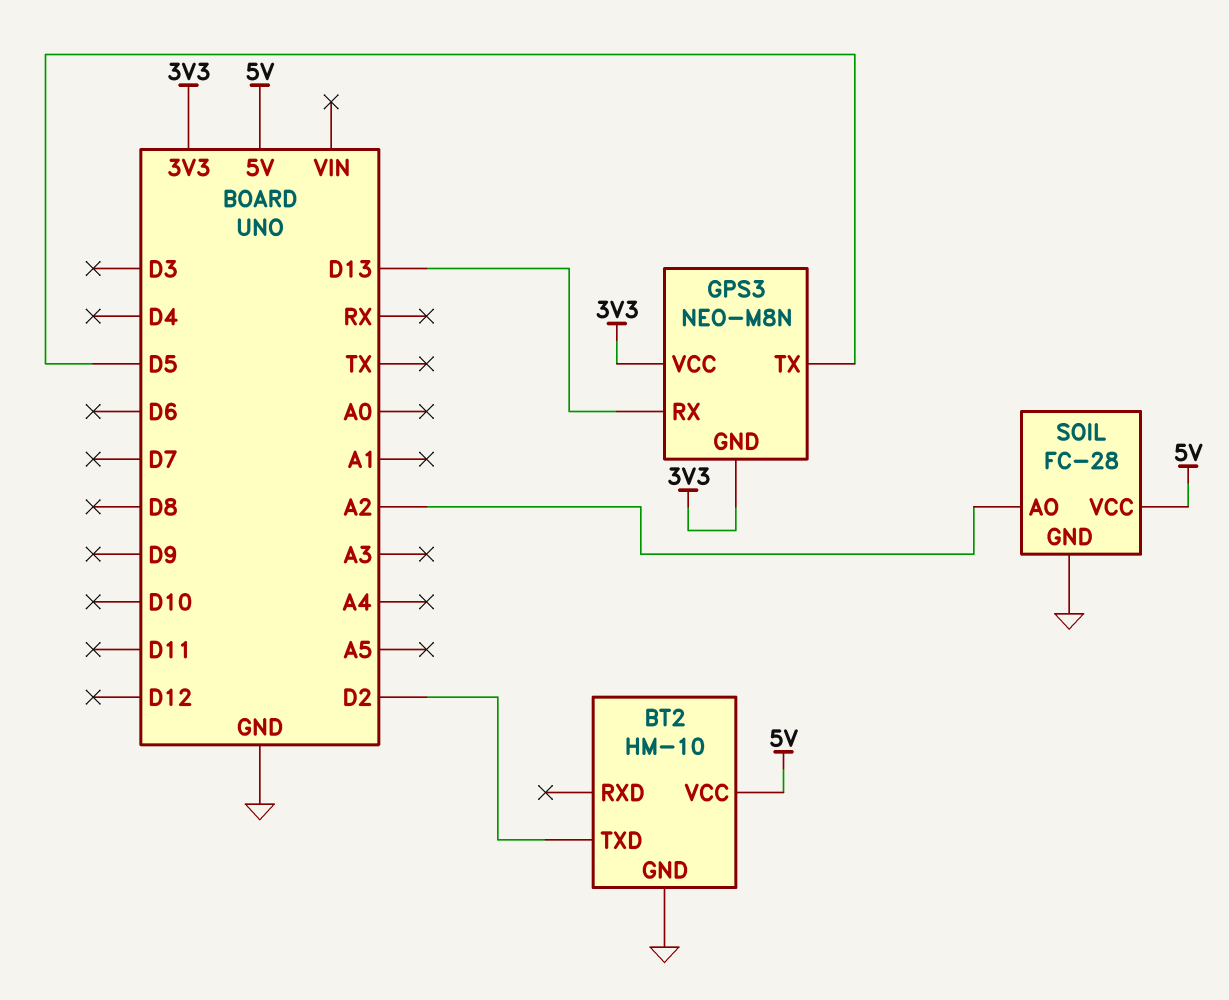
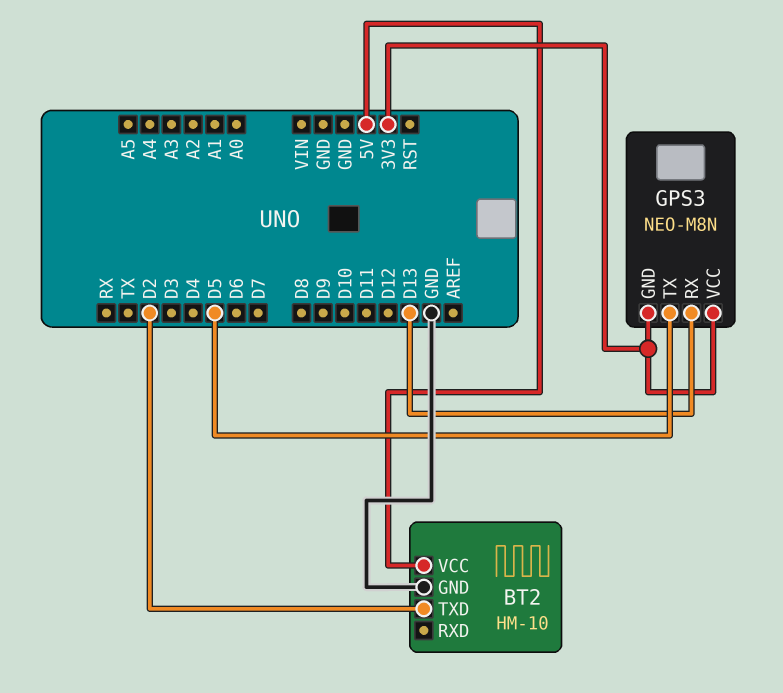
SOIL: FC-28 -> none
SOIL pin AO: A2 -> none
SOIL pin GND: GND -> none
SOIL pin VCC: 5V -> none

